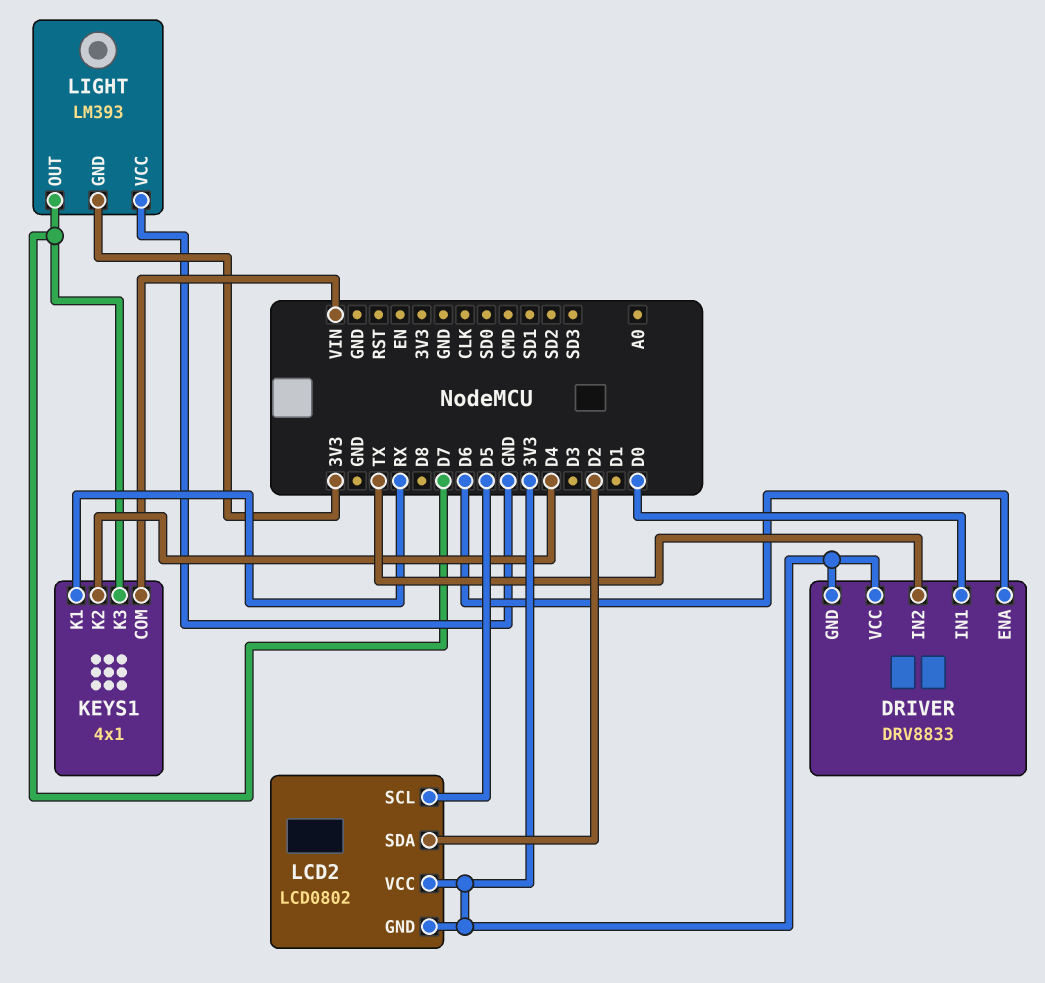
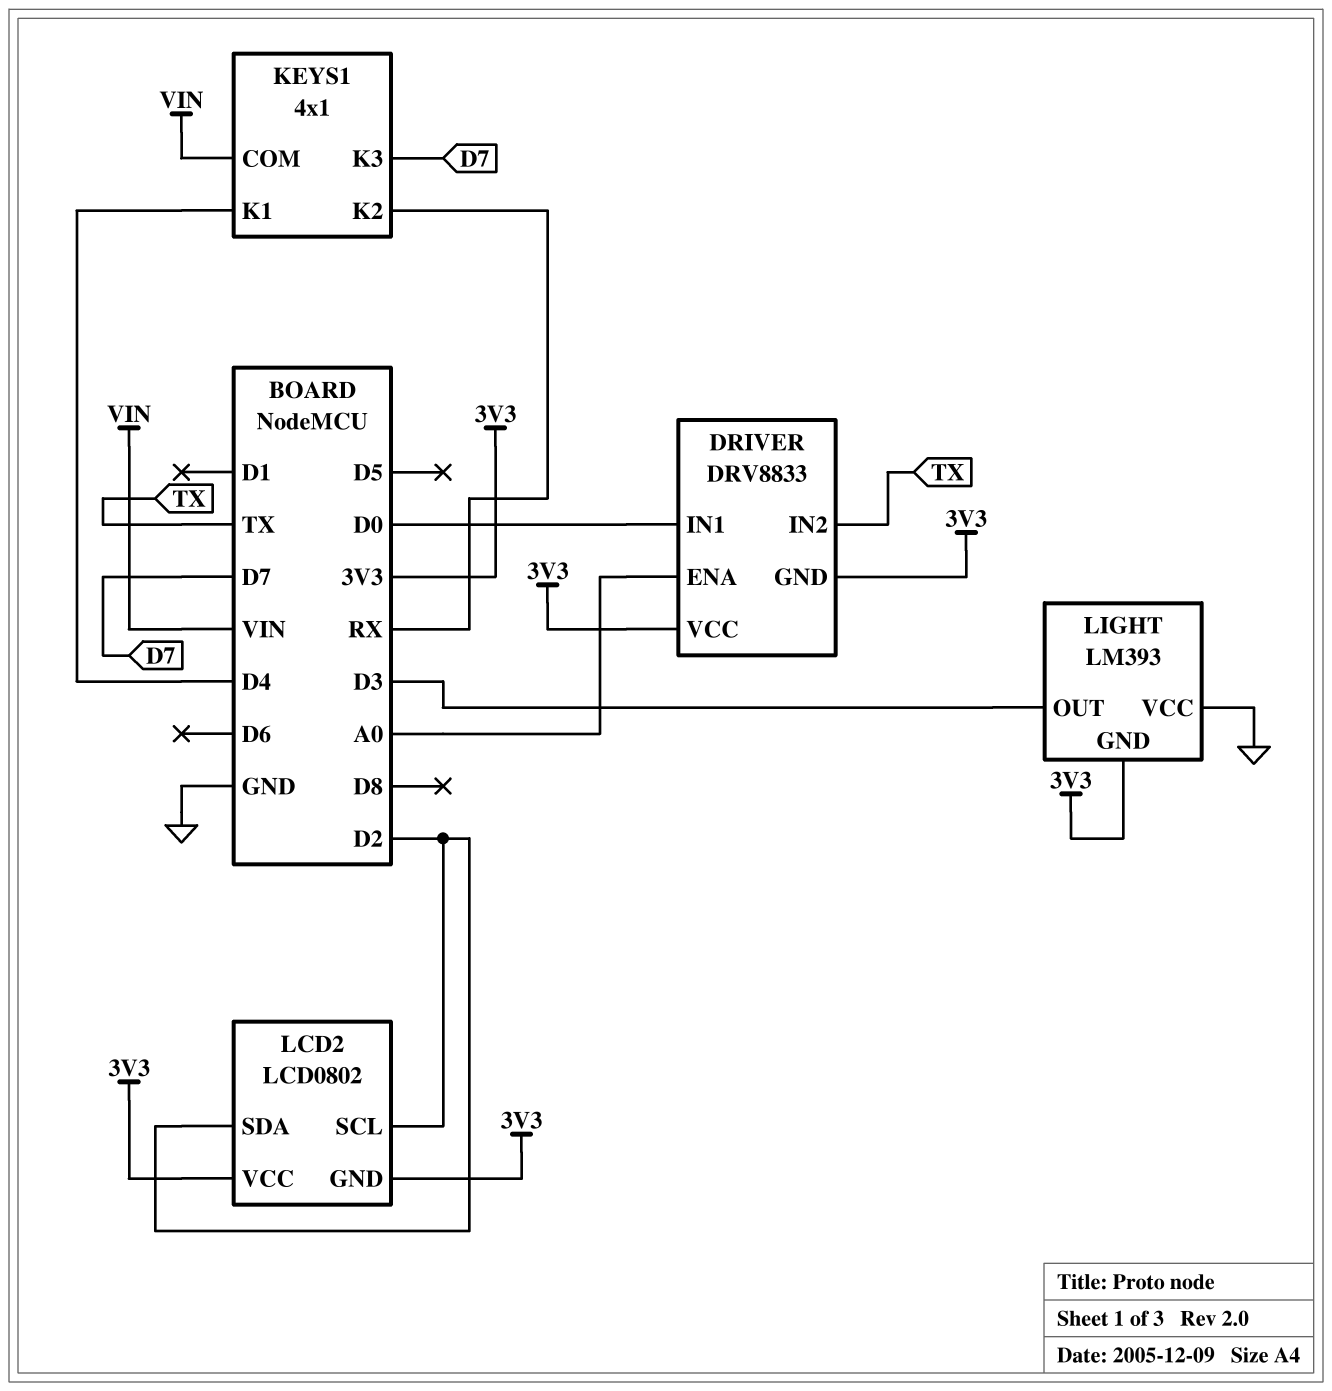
DRIVER pin ENA: D6 -> A0
KEYS1 pin K1: RX -> D4
KEYS1 pin K2: D4 -> RX
LCD2 pin SCL: D5 -> D2
LIGHT pin OUT: D7 -> D3

